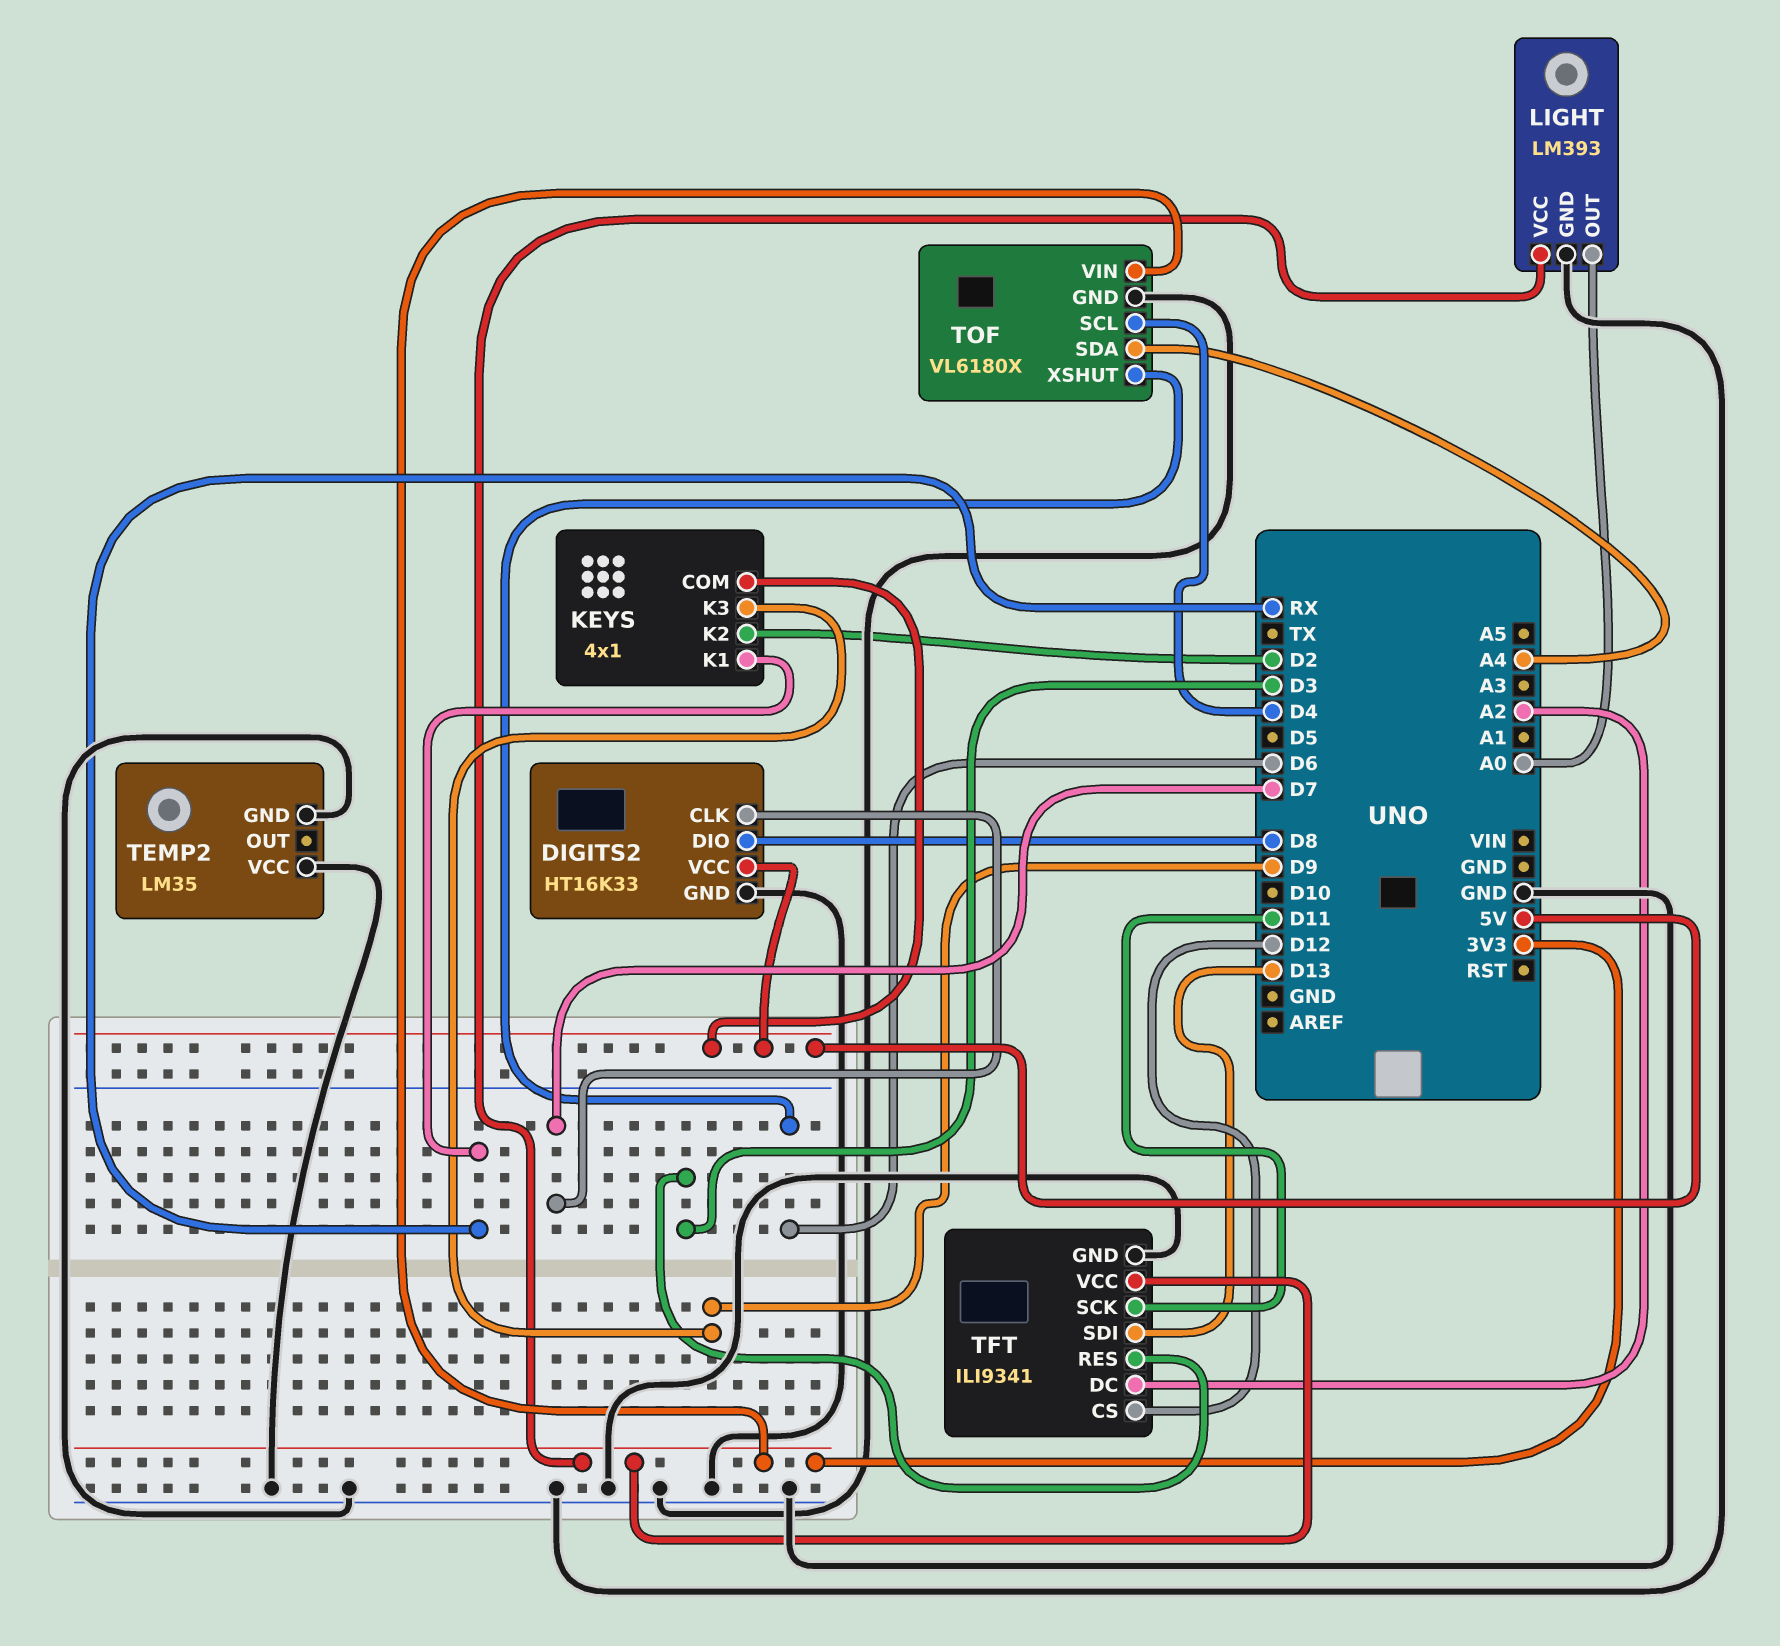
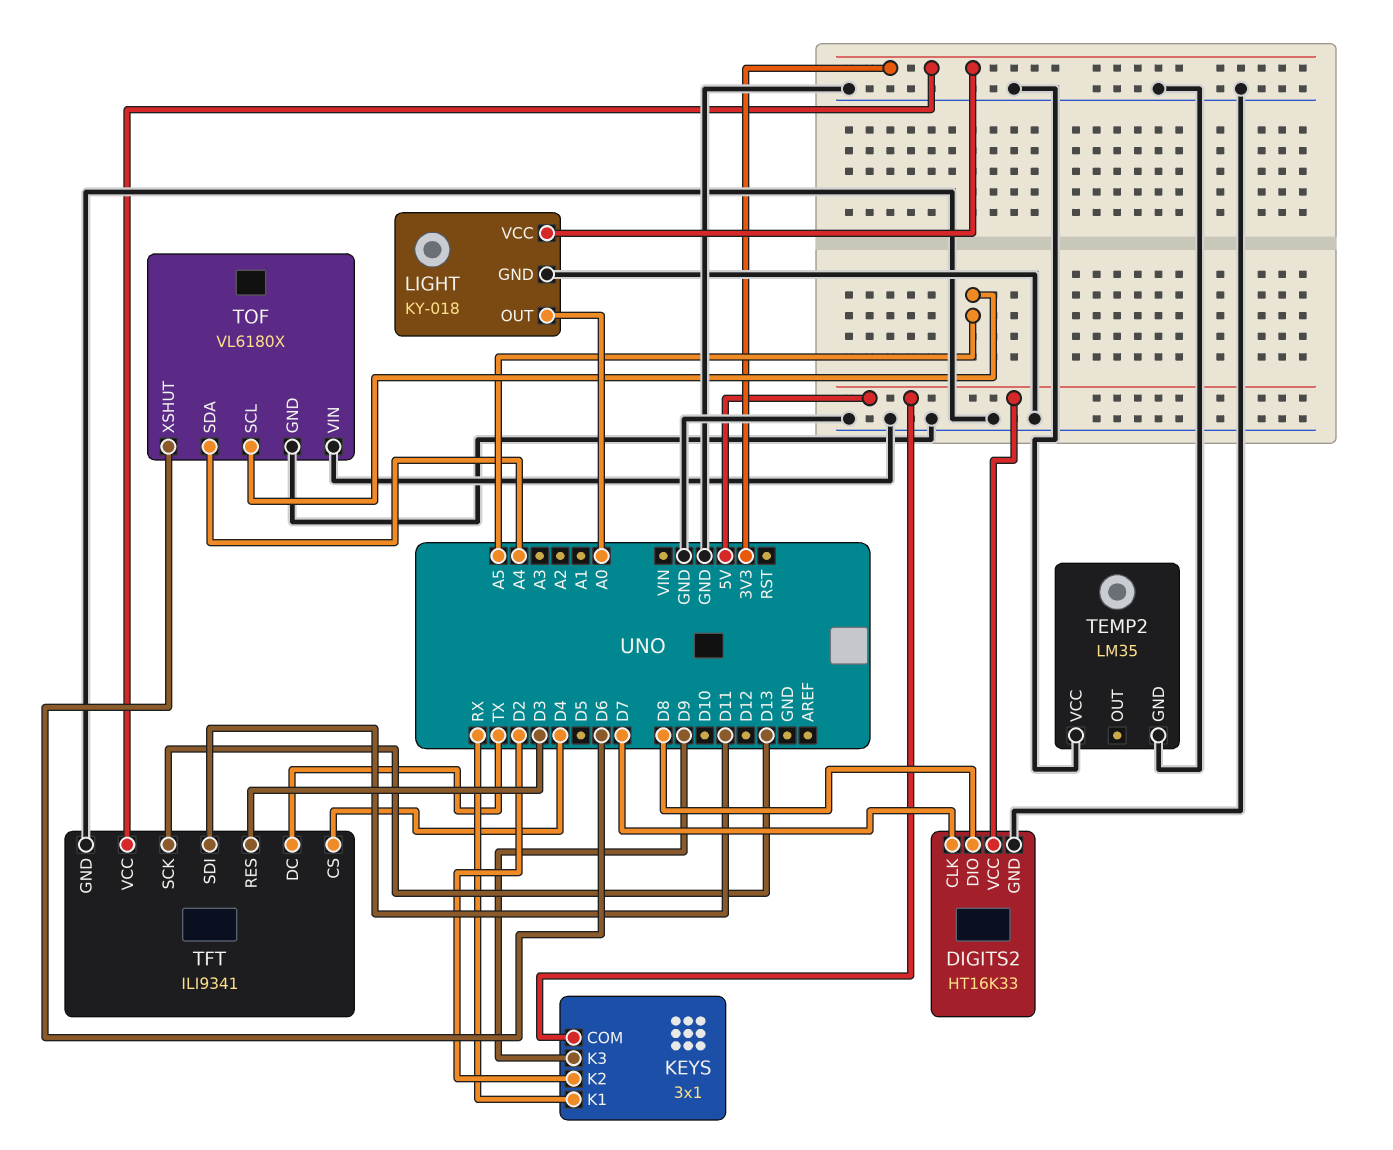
KEYS: 4x1 -> 3x1
LIGHT: LM393 -> KY-018
TFT pin CS: D12 -> D4
TFT pin DC: A2 -> TX
TFT pin SCK: D11 -> D13
TFT pin SDI: D13 -> D11
TOF pin SCL: D4 -> A5
TOF pin VIN: 3V3 -> GND

